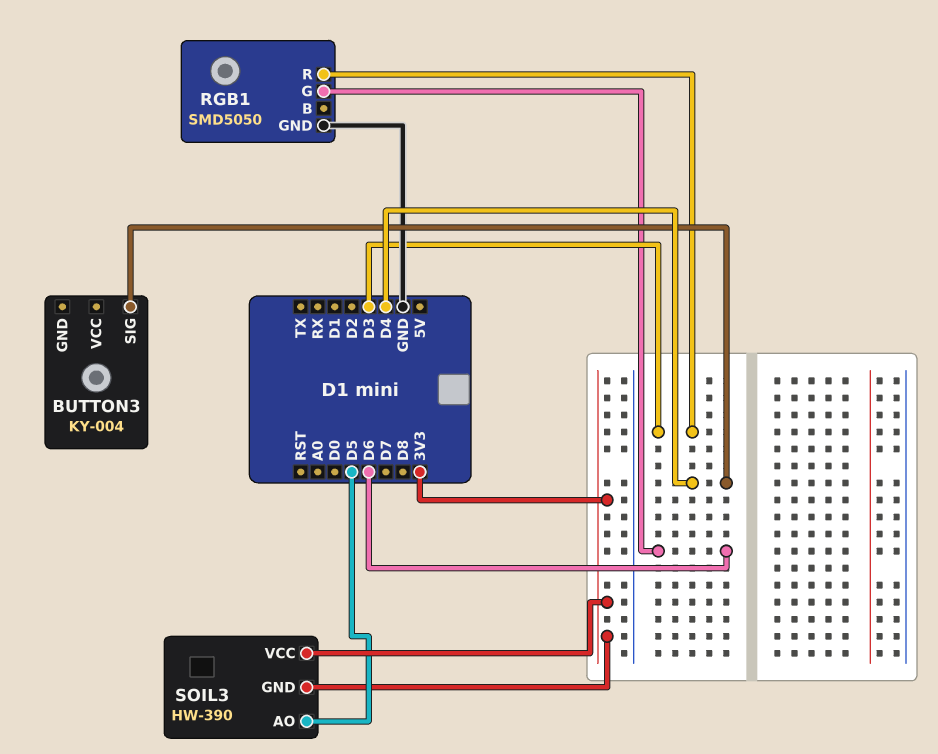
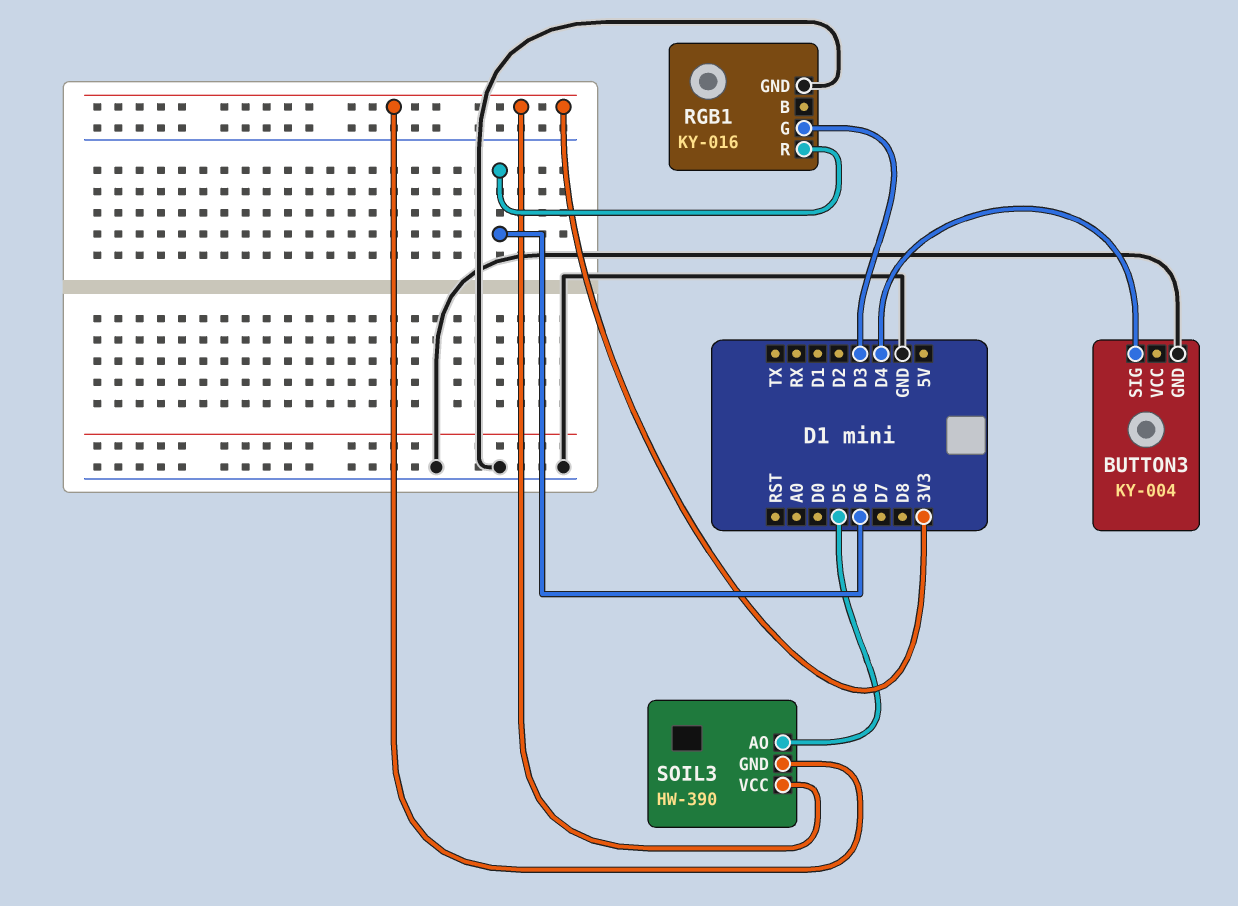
BUTTON3 pin GND: none -> GND
RGB1: SMD5050 -> KY-016
RGB1 pin G: D6 -> D3
RGB1 pin R: D3 -> D6

